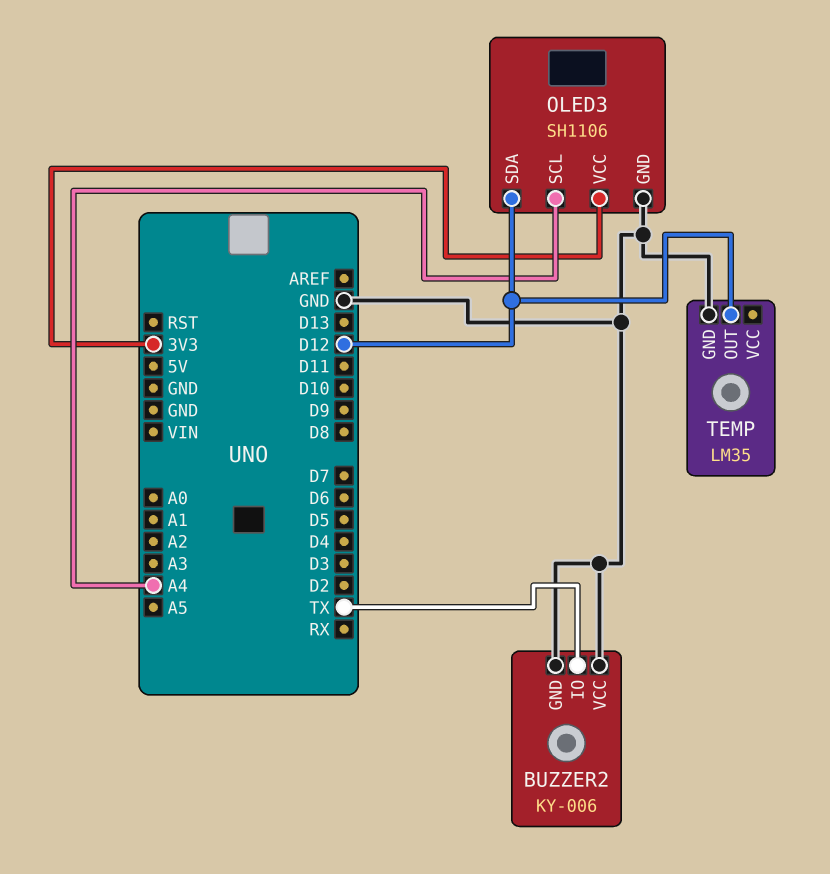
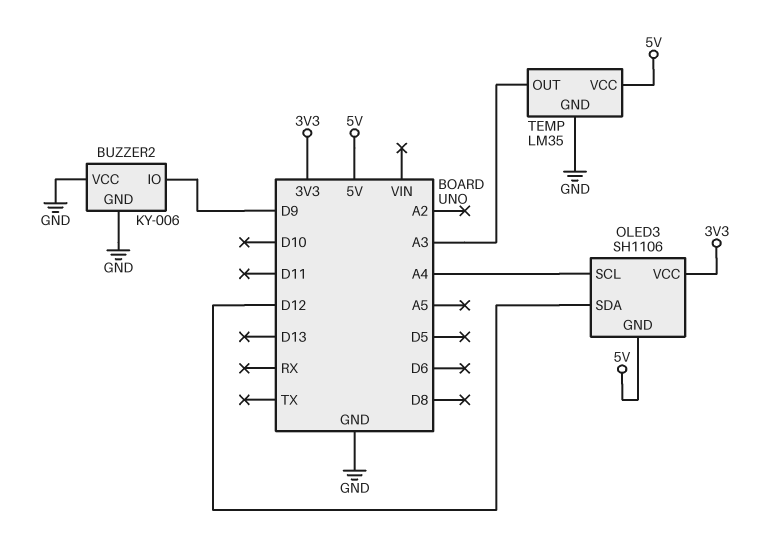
BUZZER2 pin IO: TX -> D9
OLED3 pin GND: GND -> 5V
TEMP pin OUT: D12 -> A3
TEMP pin VCC: none -> 5V

